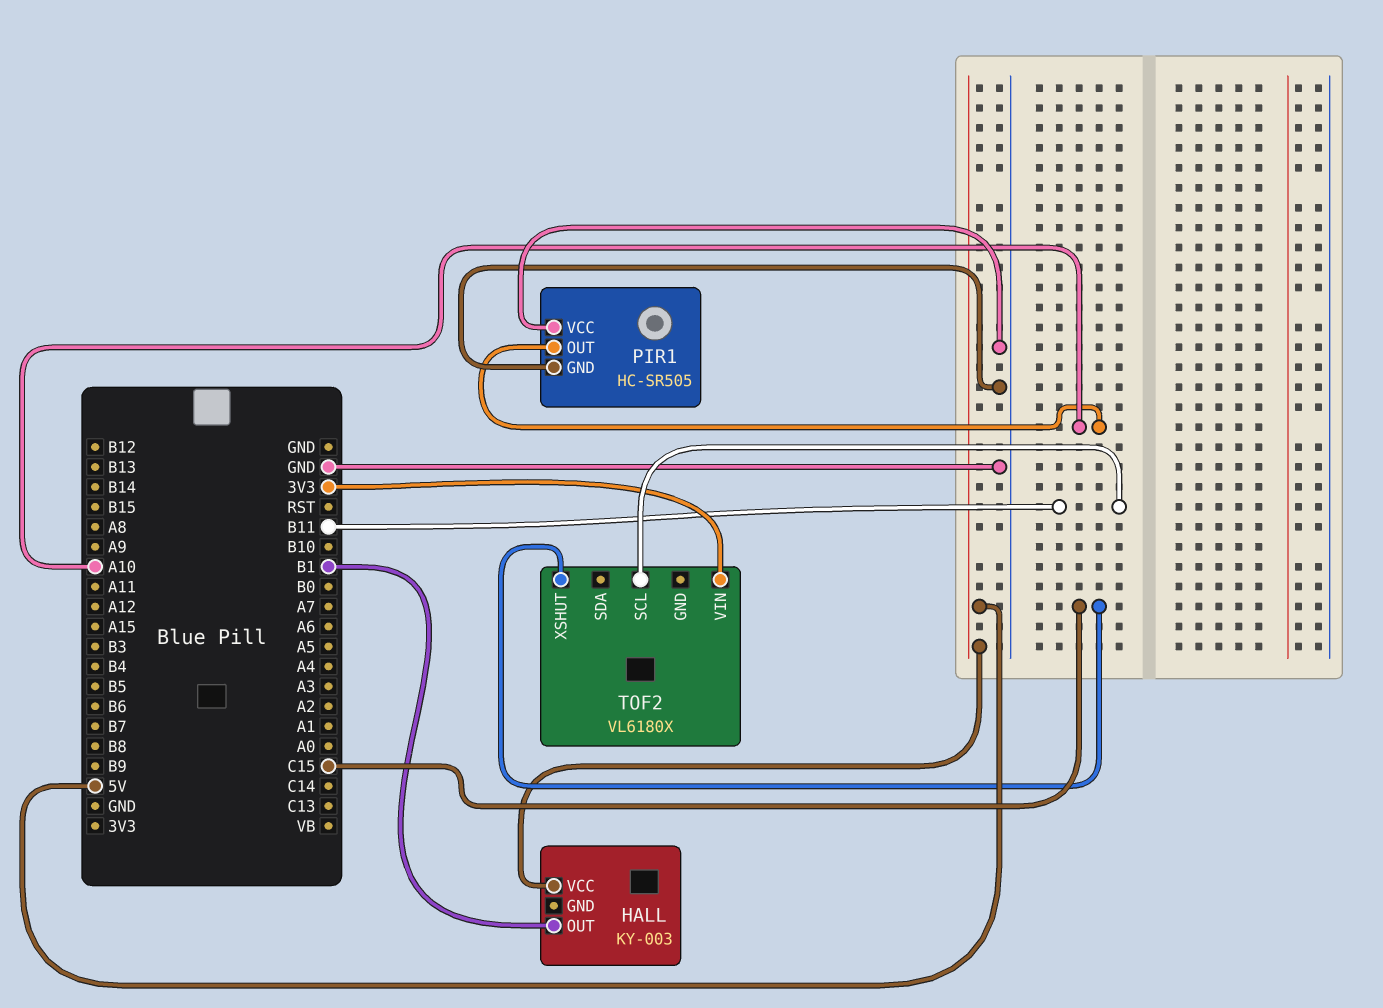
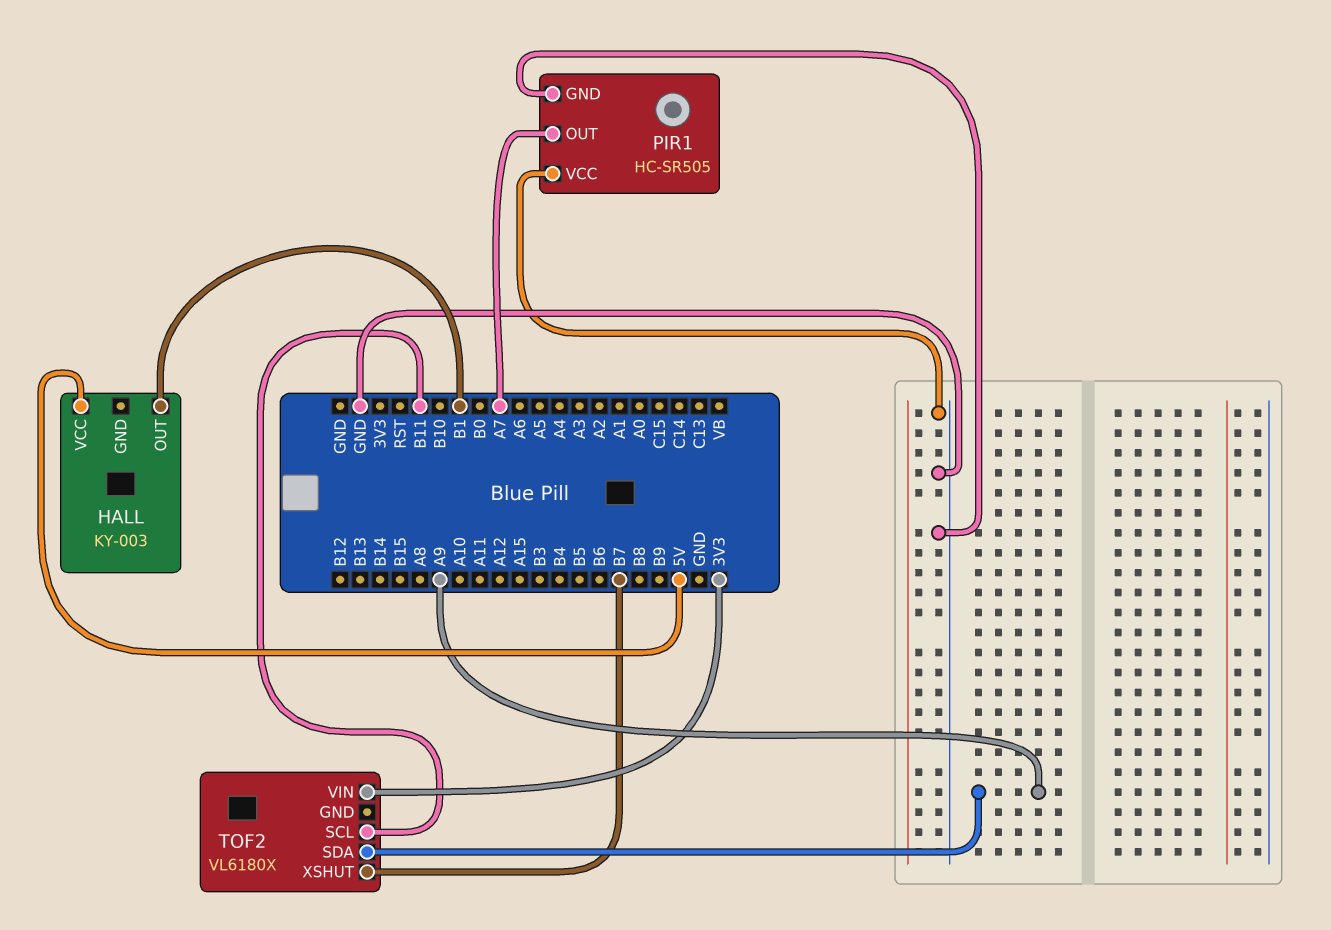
PIR1 pin OUT: A10 -> A7
TOF2 pin SDA: none -> A9
TOF2 pin XSHUT: C15 -> B7

